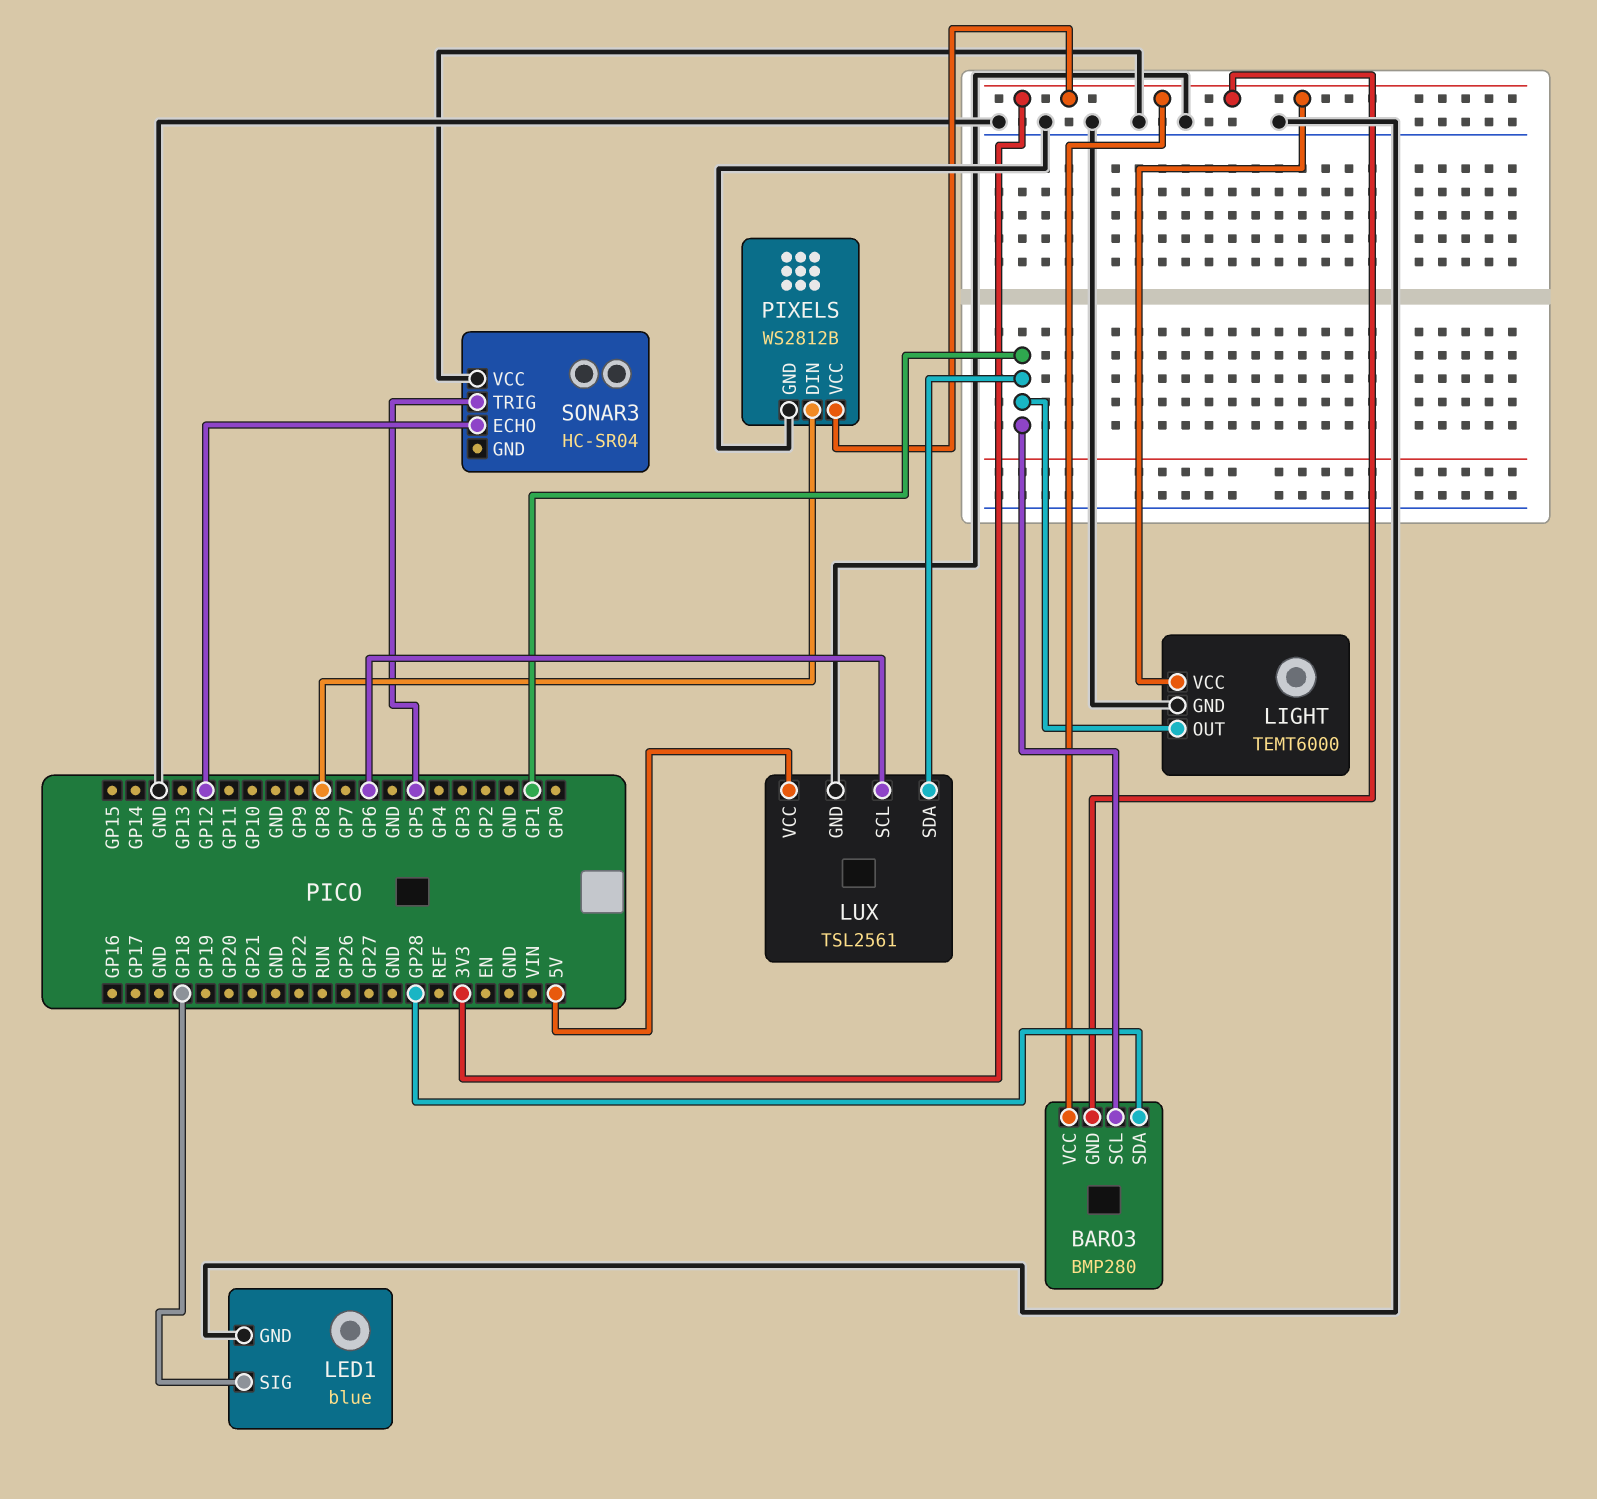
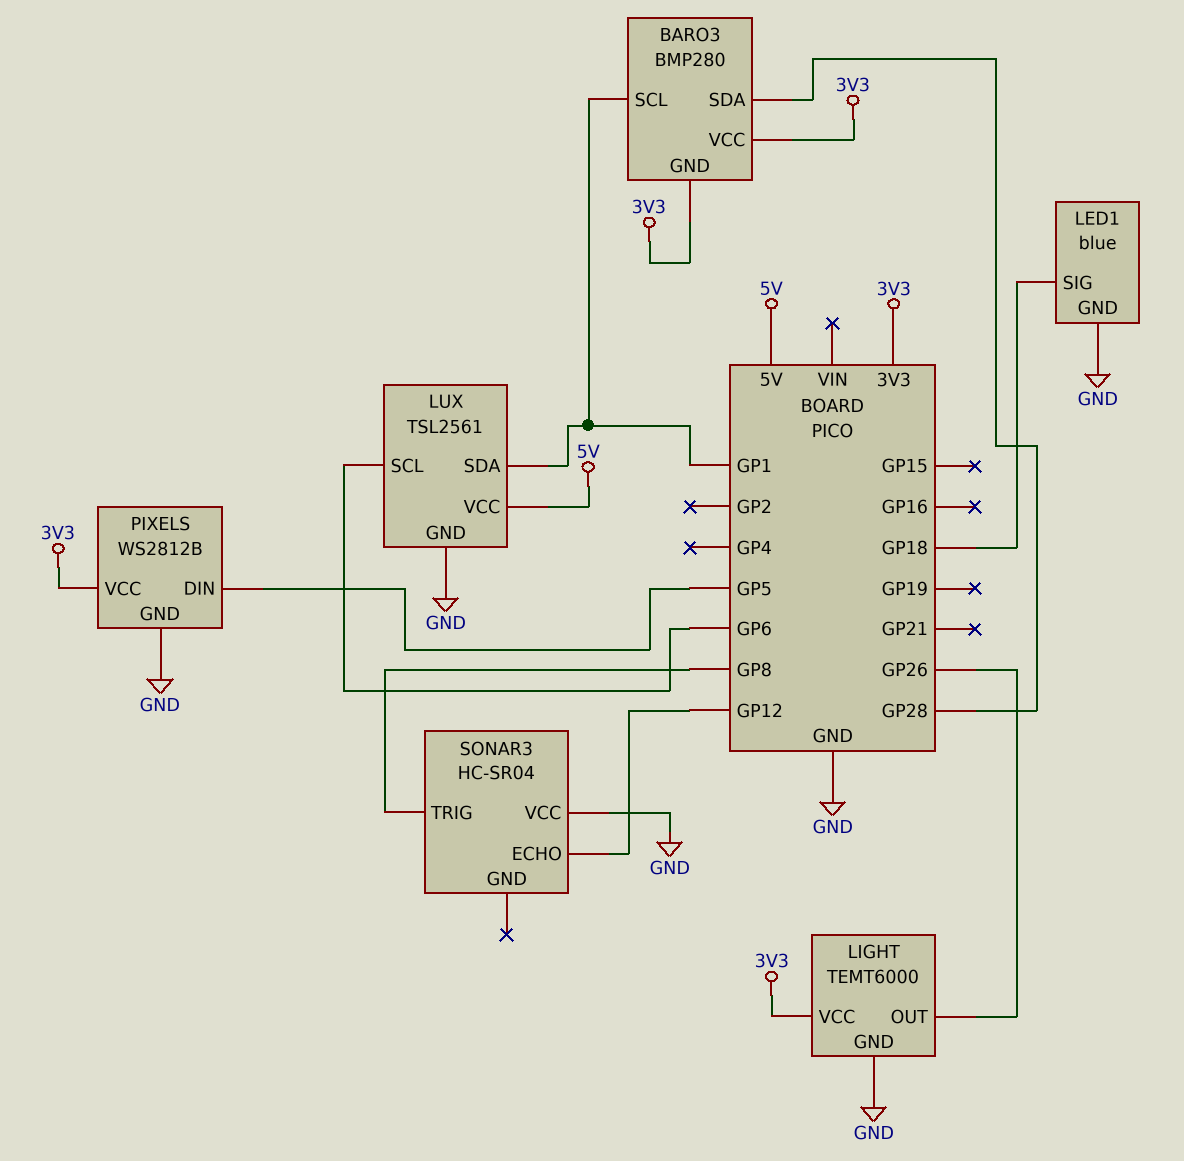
LIGHT pin OUT: GP1 -> GP26
PIXELS pin DIN: GP8 -> GP5
SONAR3 pin TRIG: GP5 -> GP8

